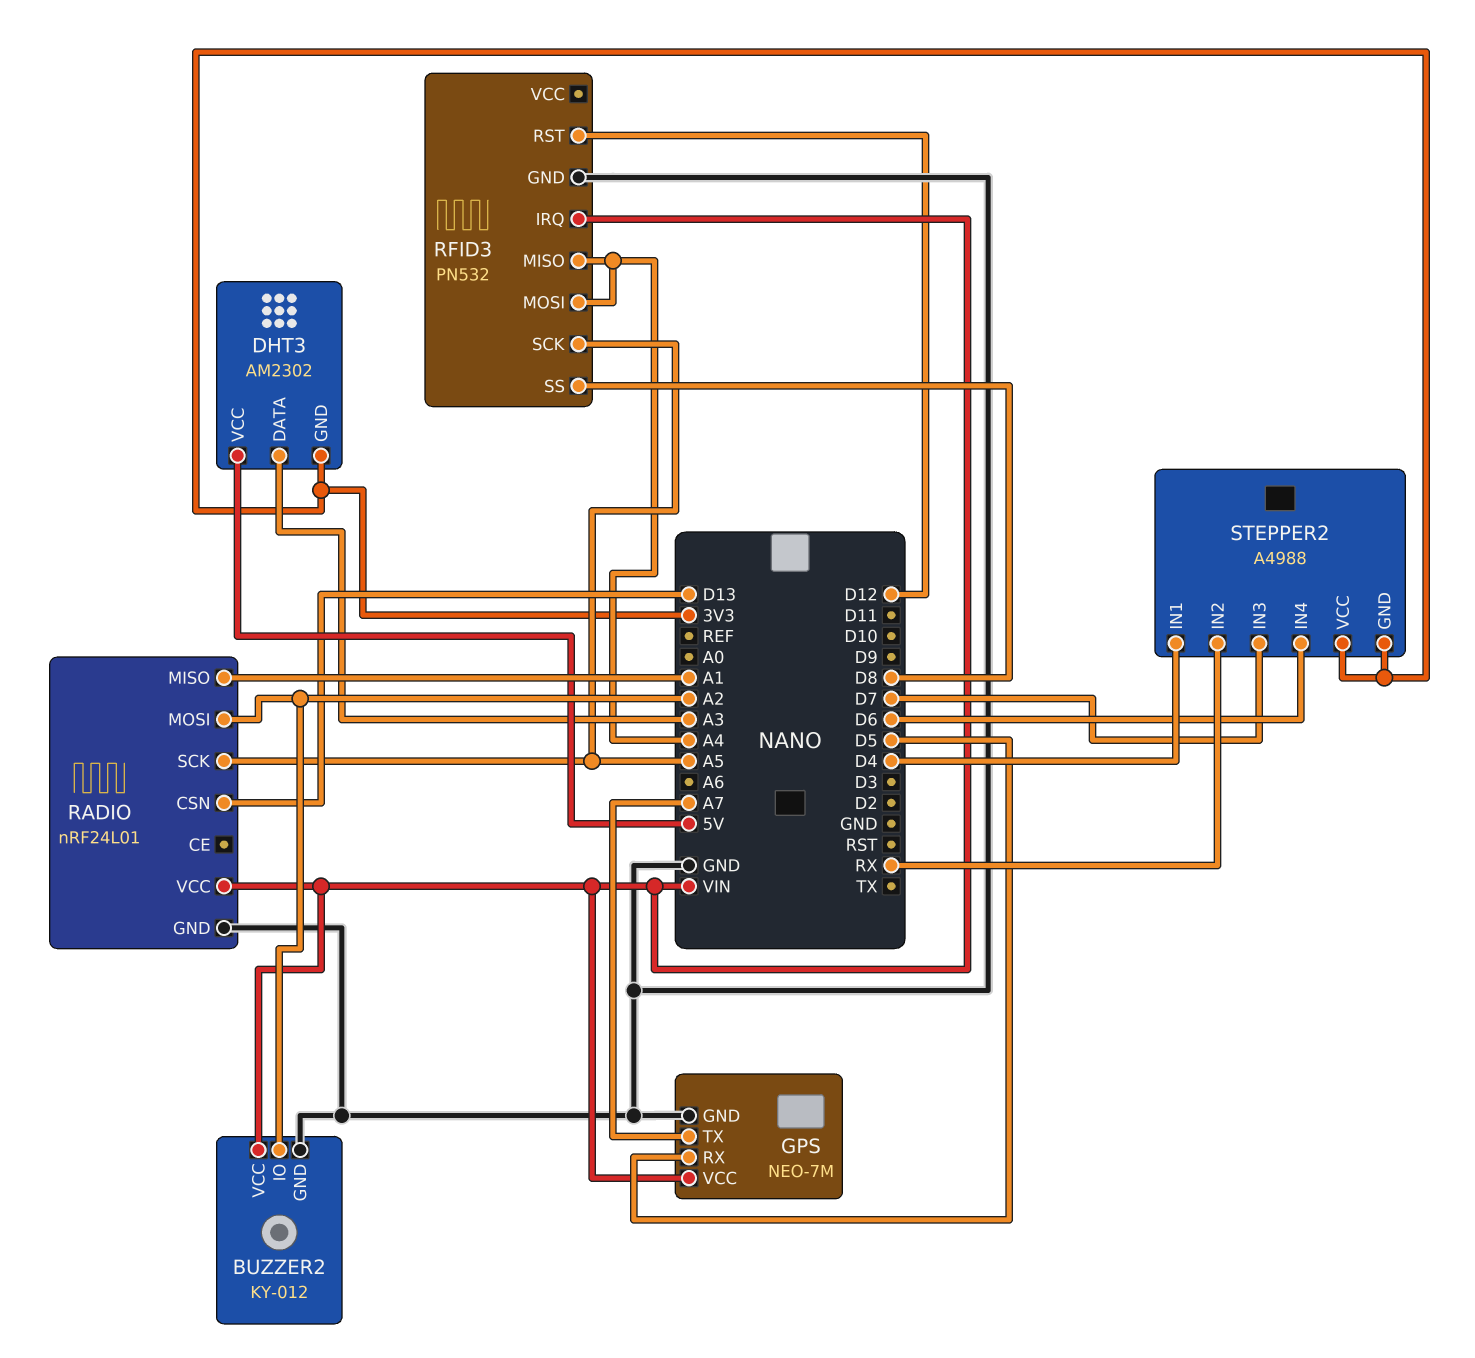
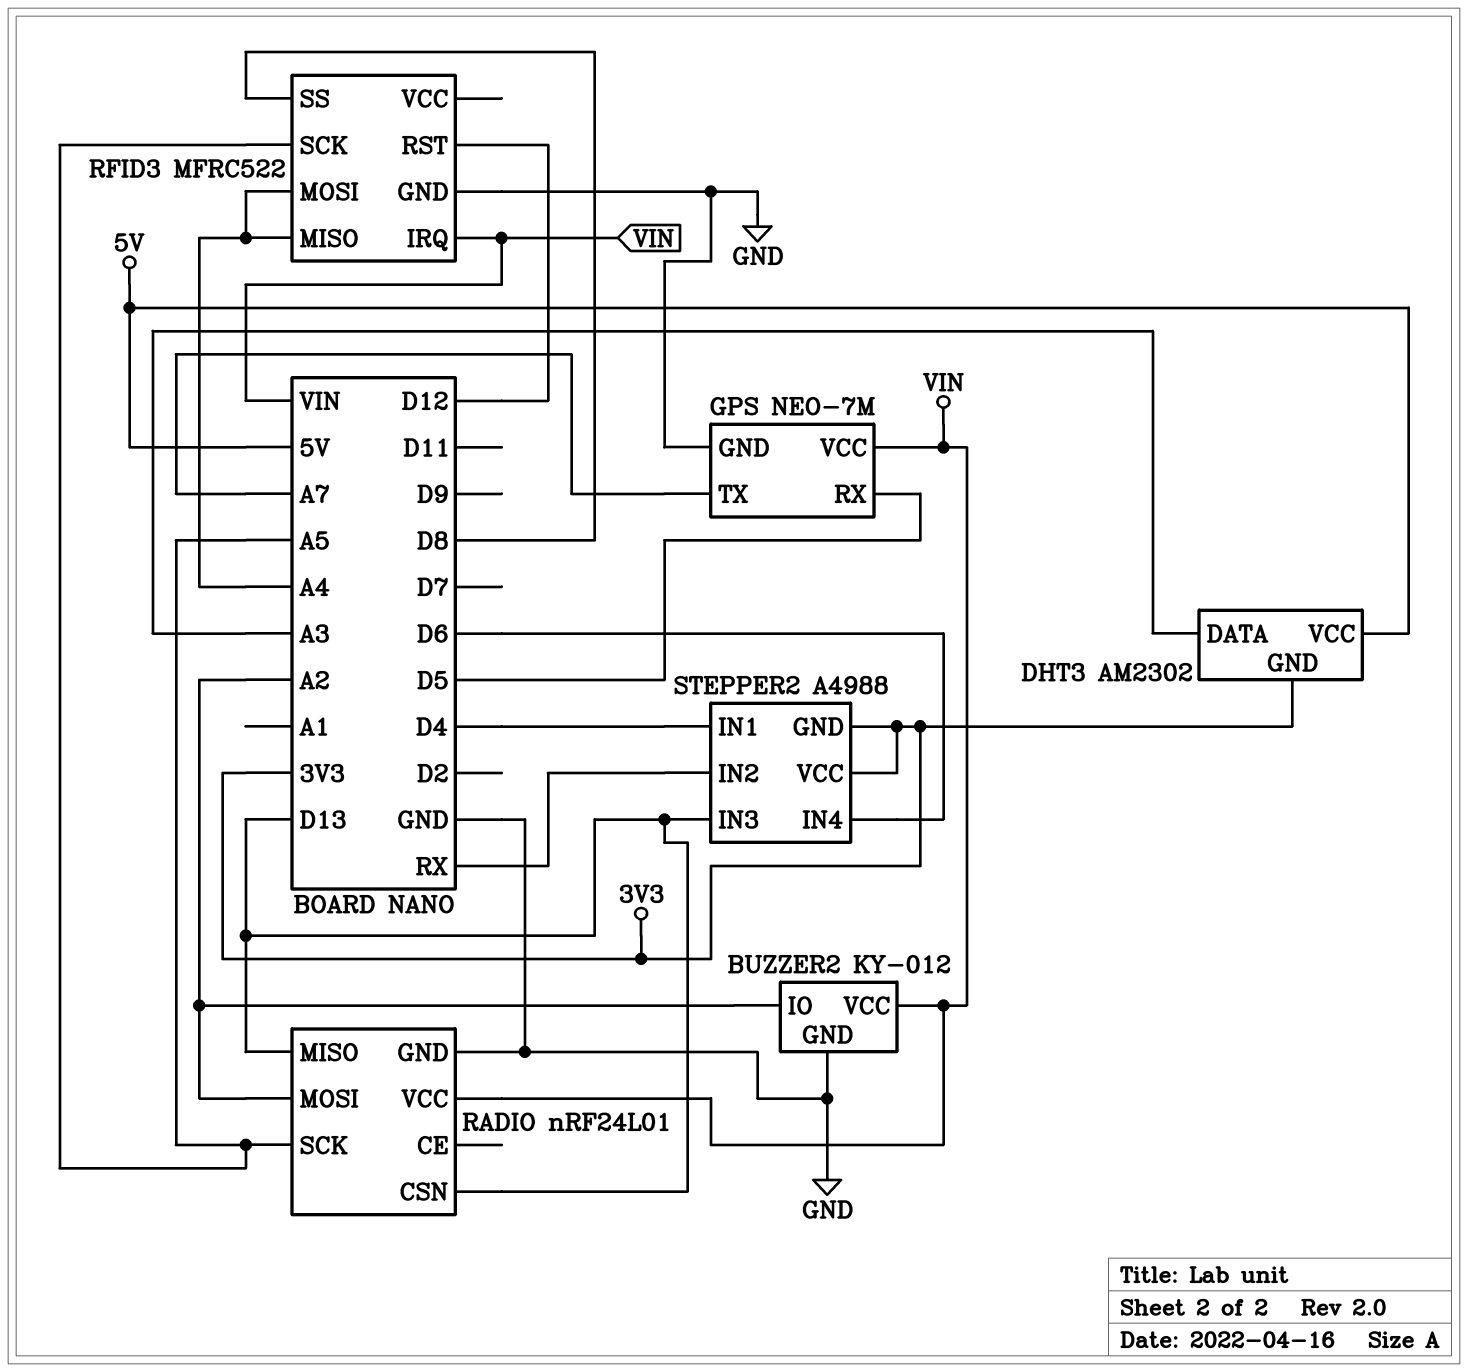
RADIO pin MISO: A1 -> D13
RFID3: PN532 -> MFRC522
STEPPER2 pin IN3: D7 -> D13

